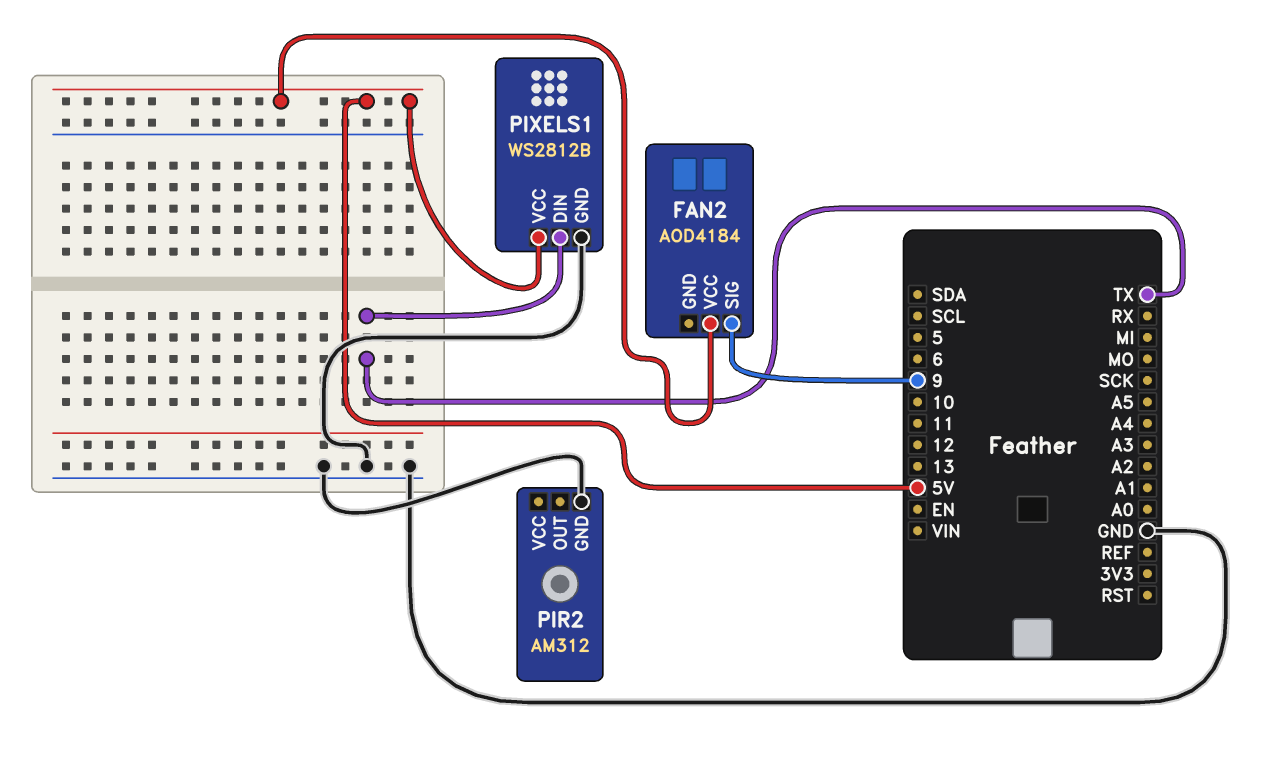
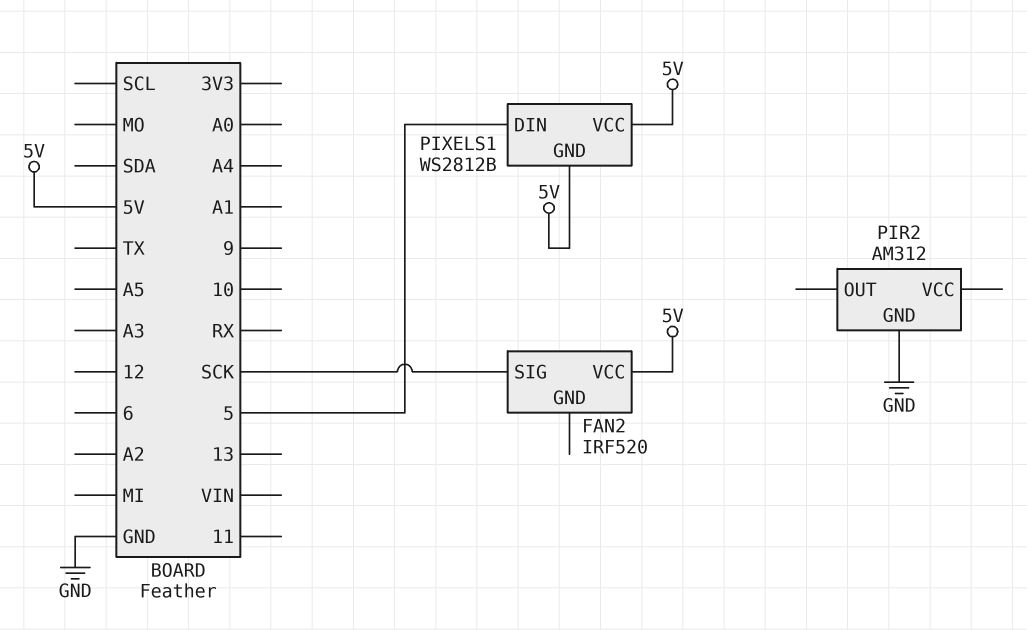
FAN2: AOD4184 -> IRF520
FAN2 pin SIG: 9 -> SCK
PIXELS1 pin DIN: TX -> 5
PIXELS1 pin GND: GND -> 5V

